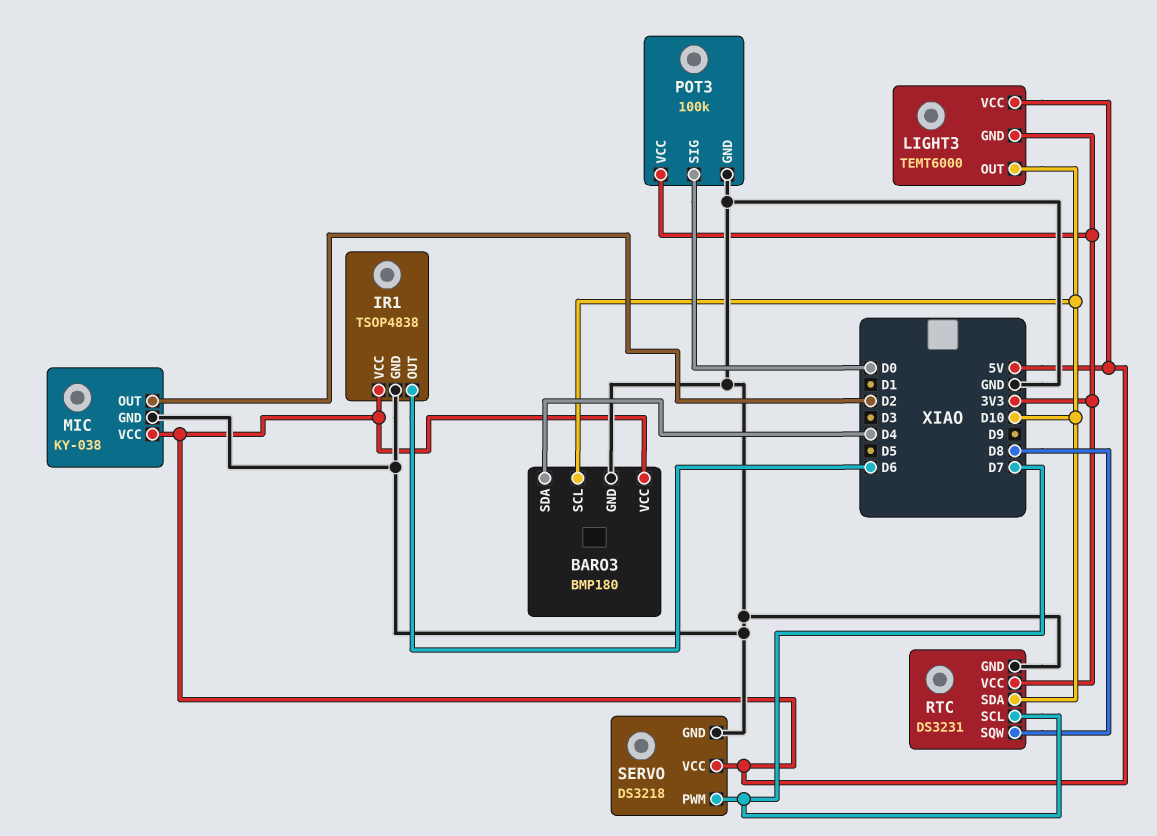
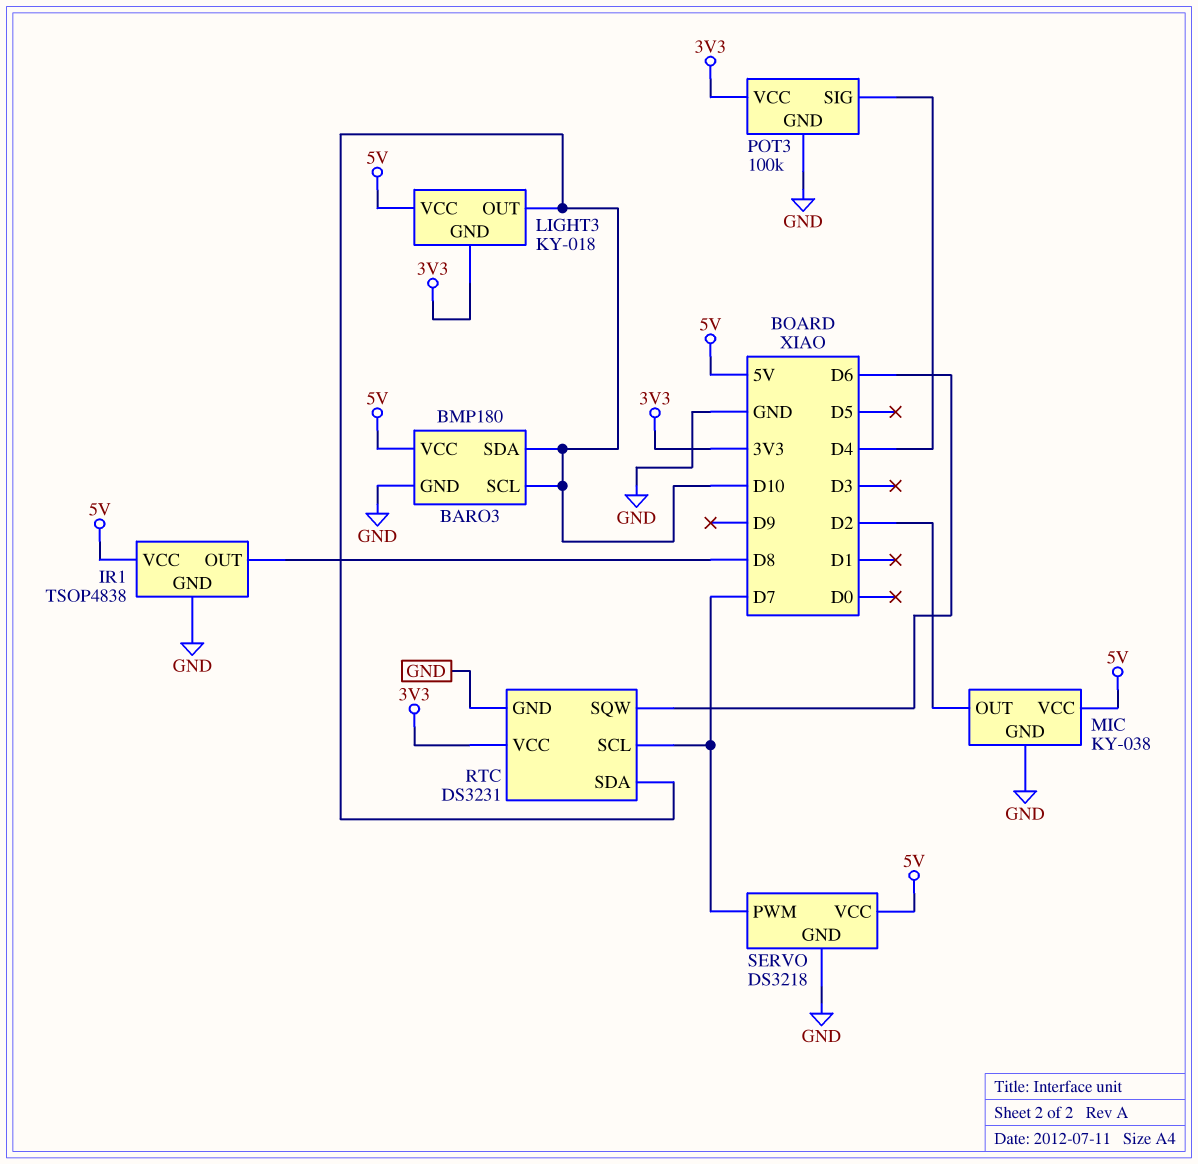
BARO3 pin SDA: D4 -> D10
IR1 pin OUT: D6 -> D8
LIGHT3: TEMT6000 -> KY-018
POT3 pin SIG: D0 -> D4
RTC pin SQW: D8 -> D6

